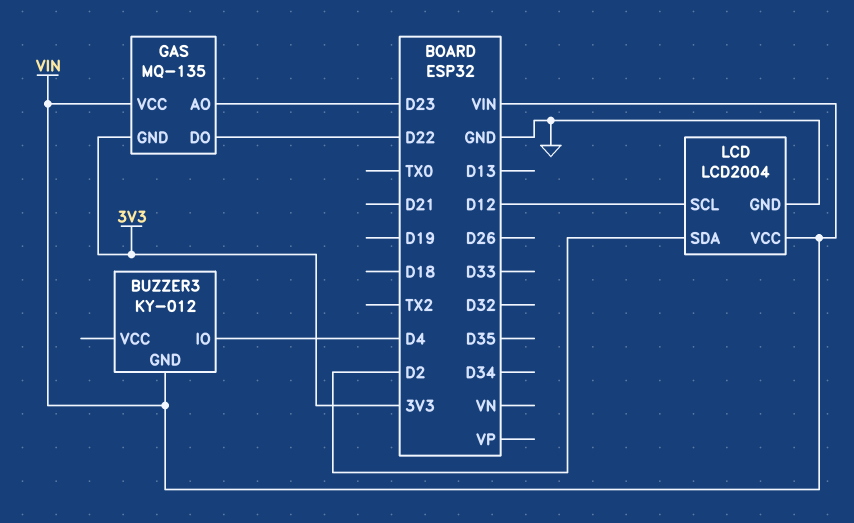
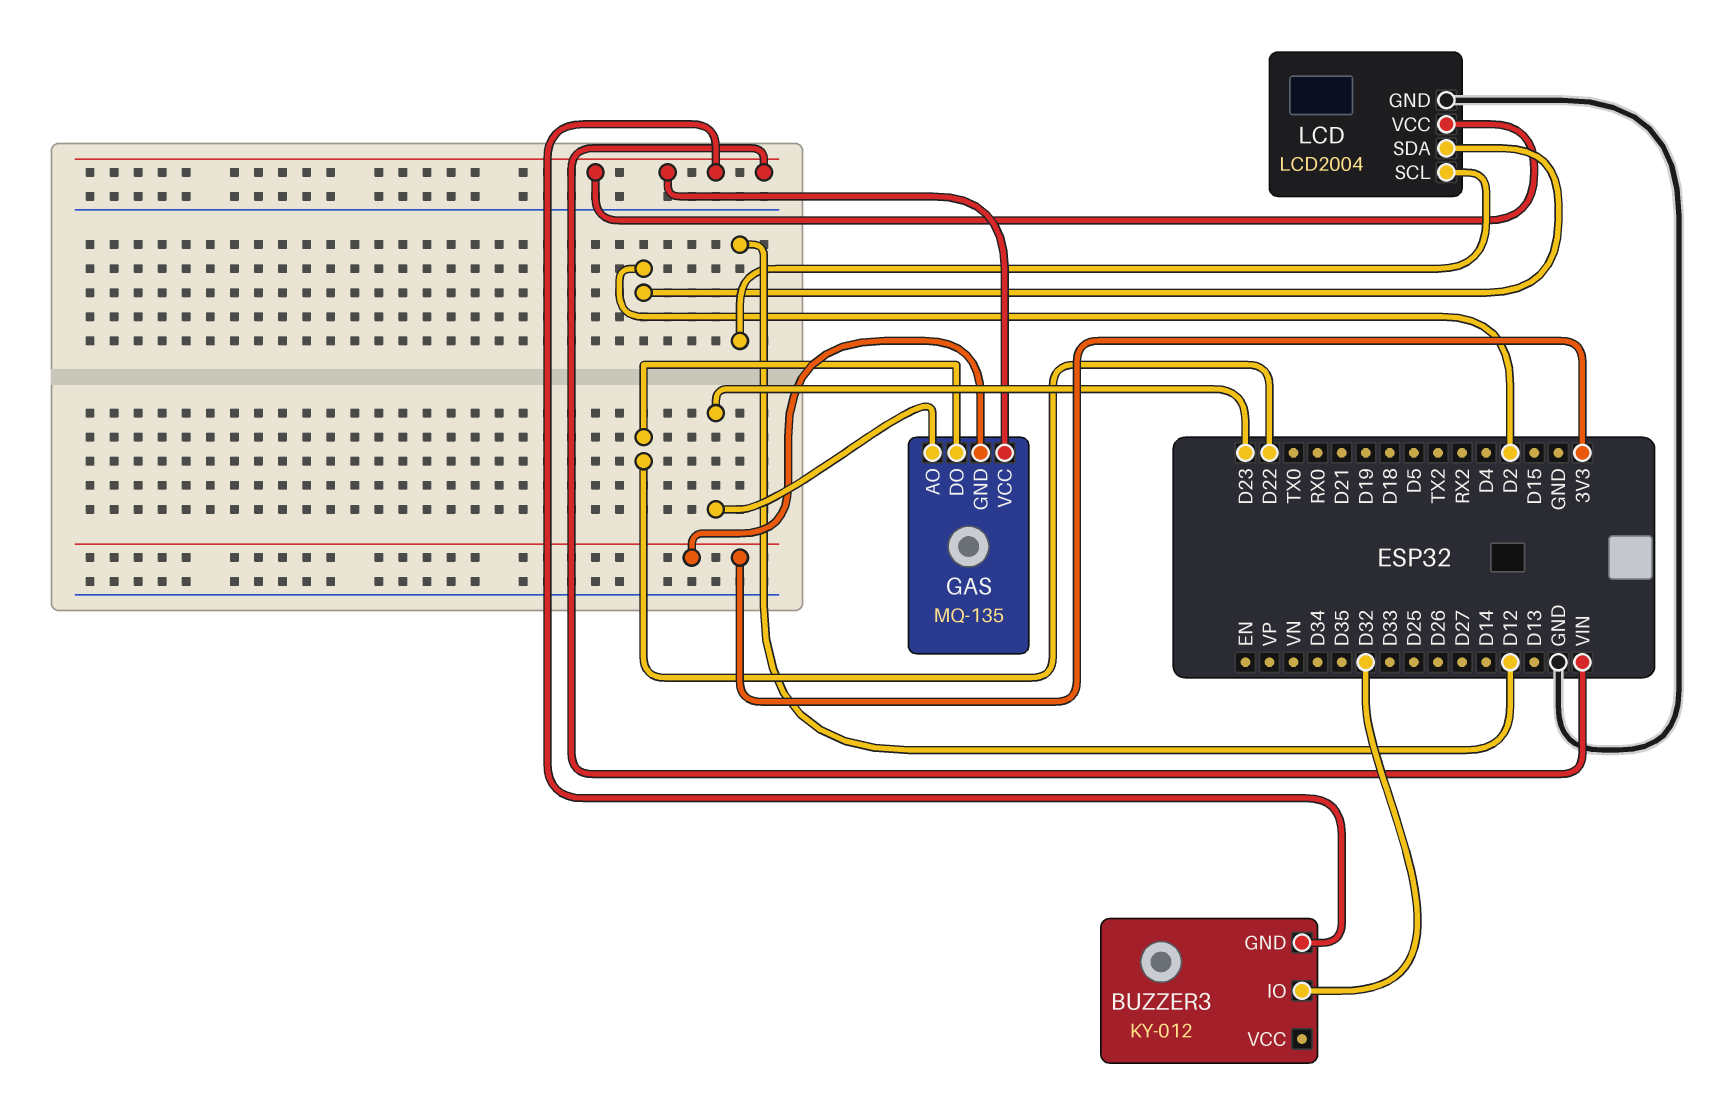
BUZZER3 pin IO: D4 -> D32

